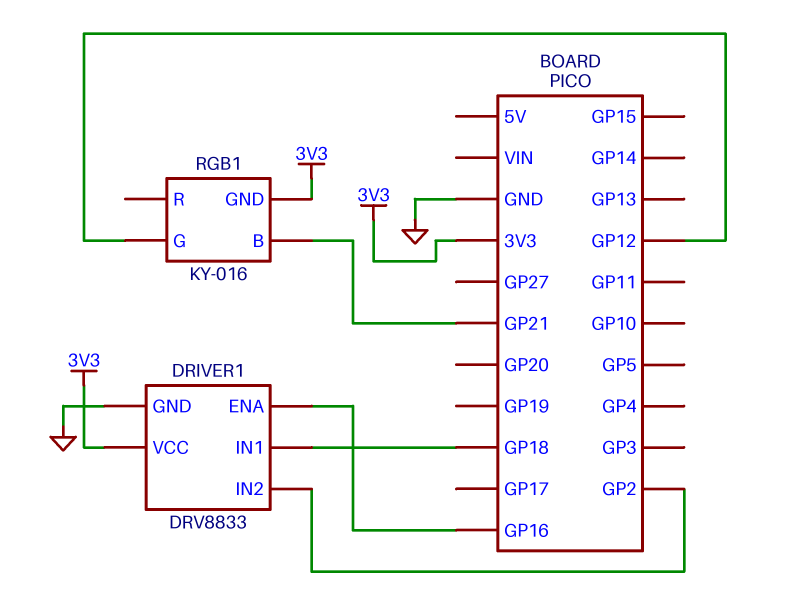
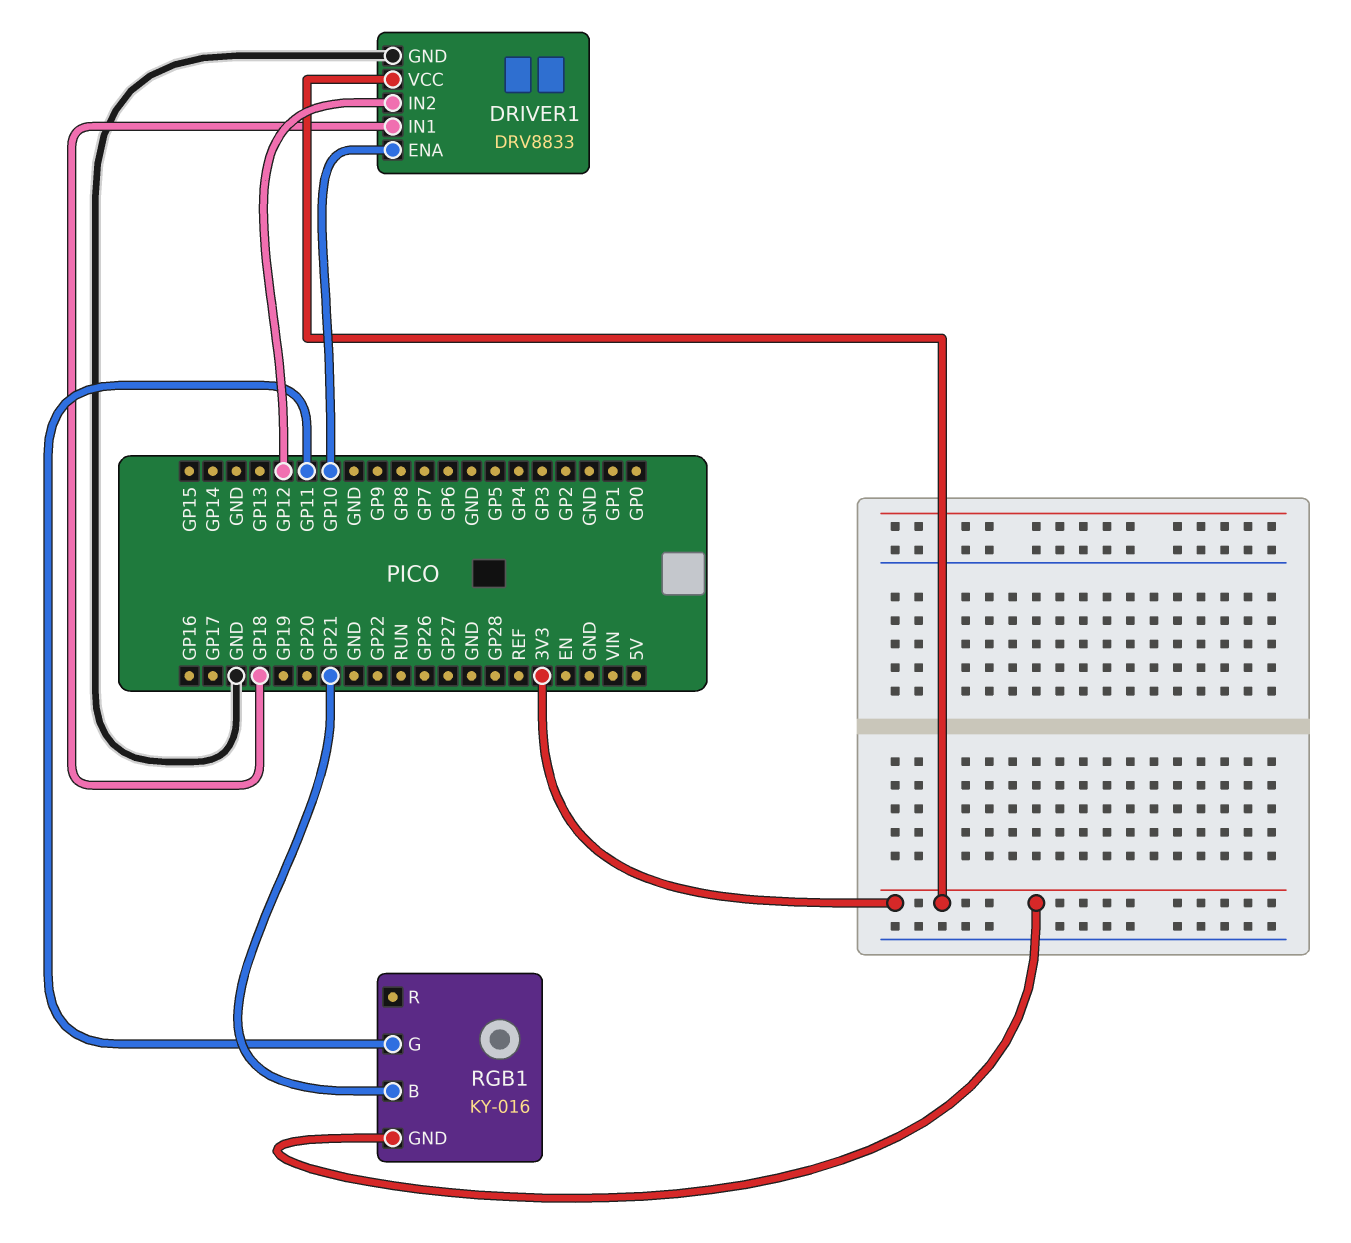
DRIVER1 pin ENA: GP16 -> GP10
DRIVER1 pin IN2: GP2 -> GP12
RGB1 pin G: GP12 -> GP11

